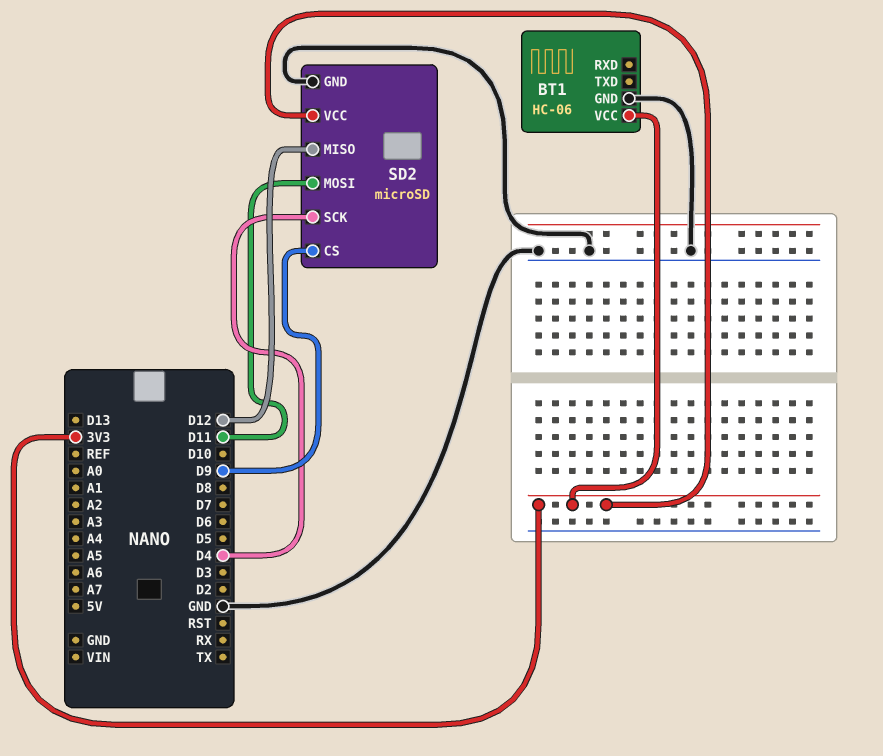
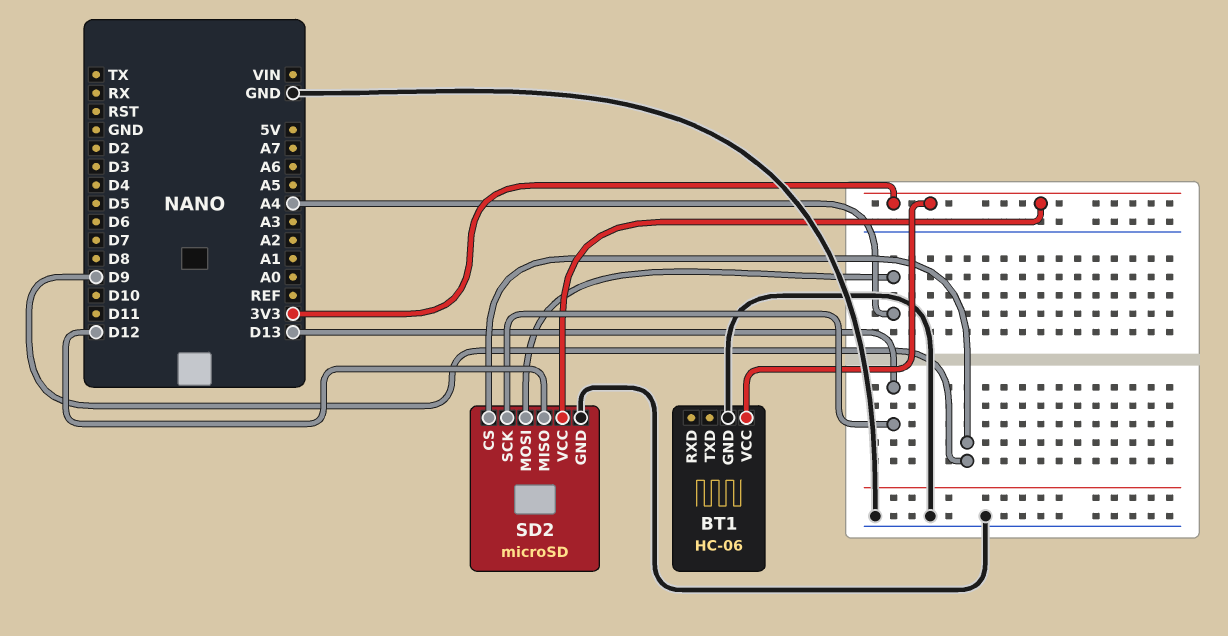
SD2 pin MOSI: D11 -> A4
SD2 pin SCK: D4 -> D13

